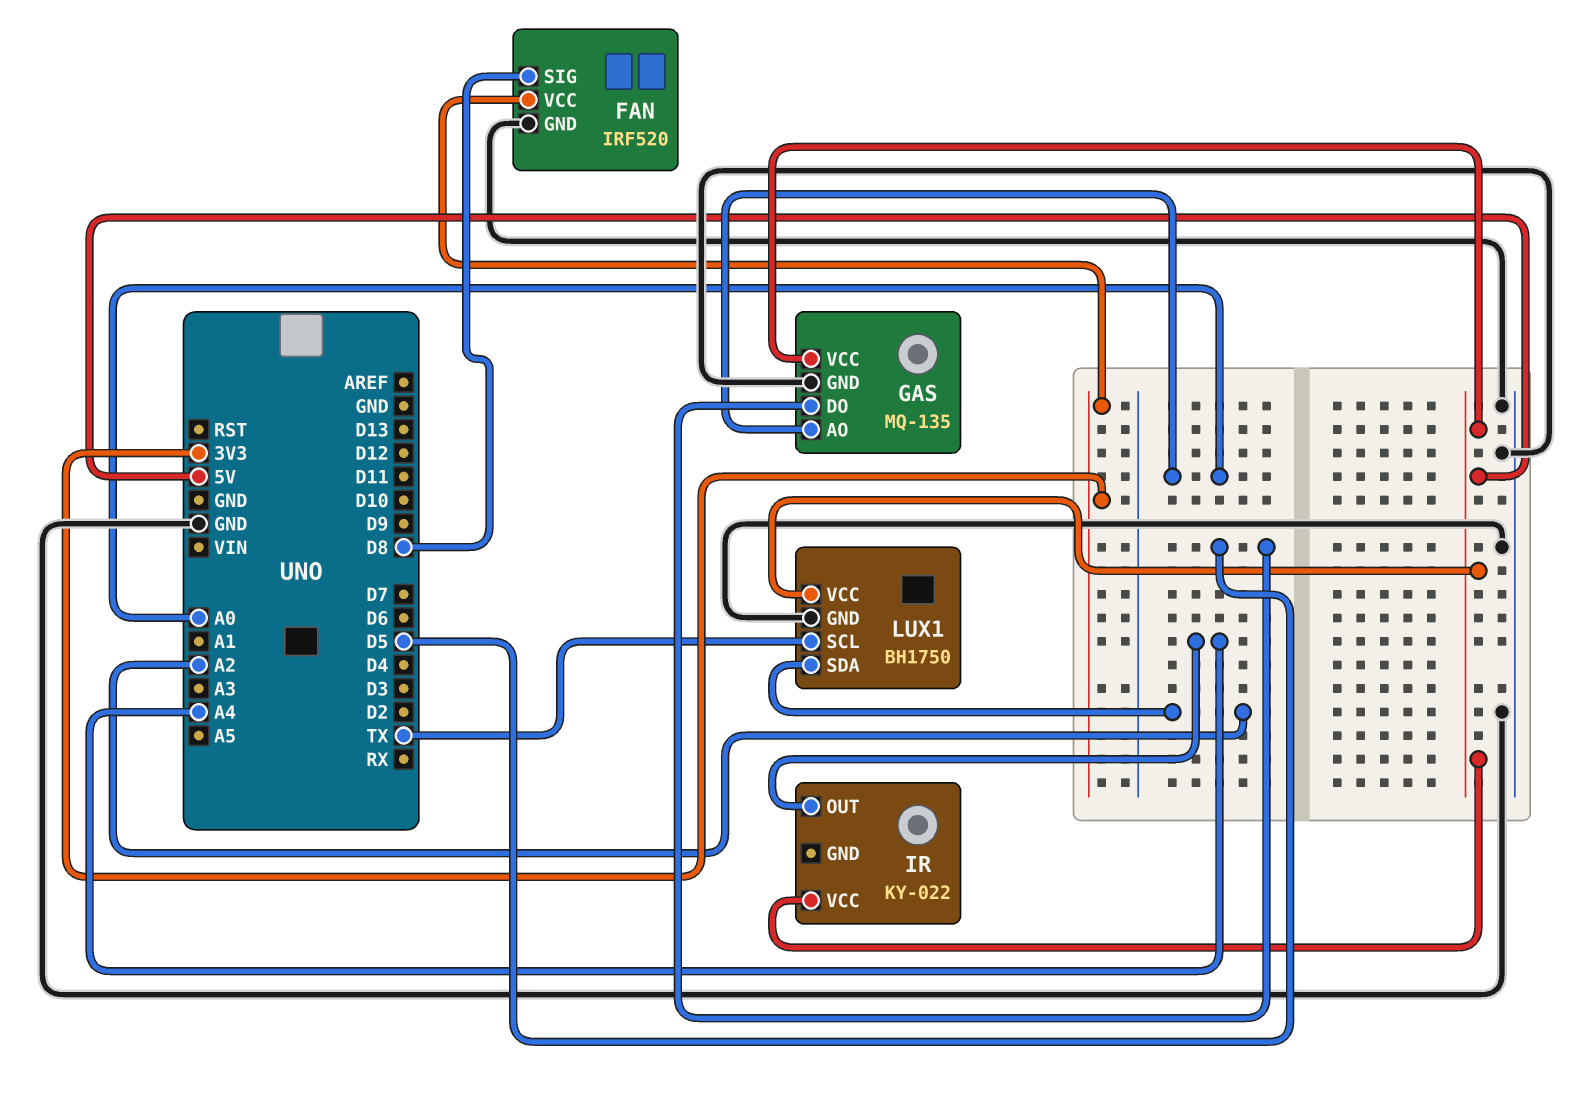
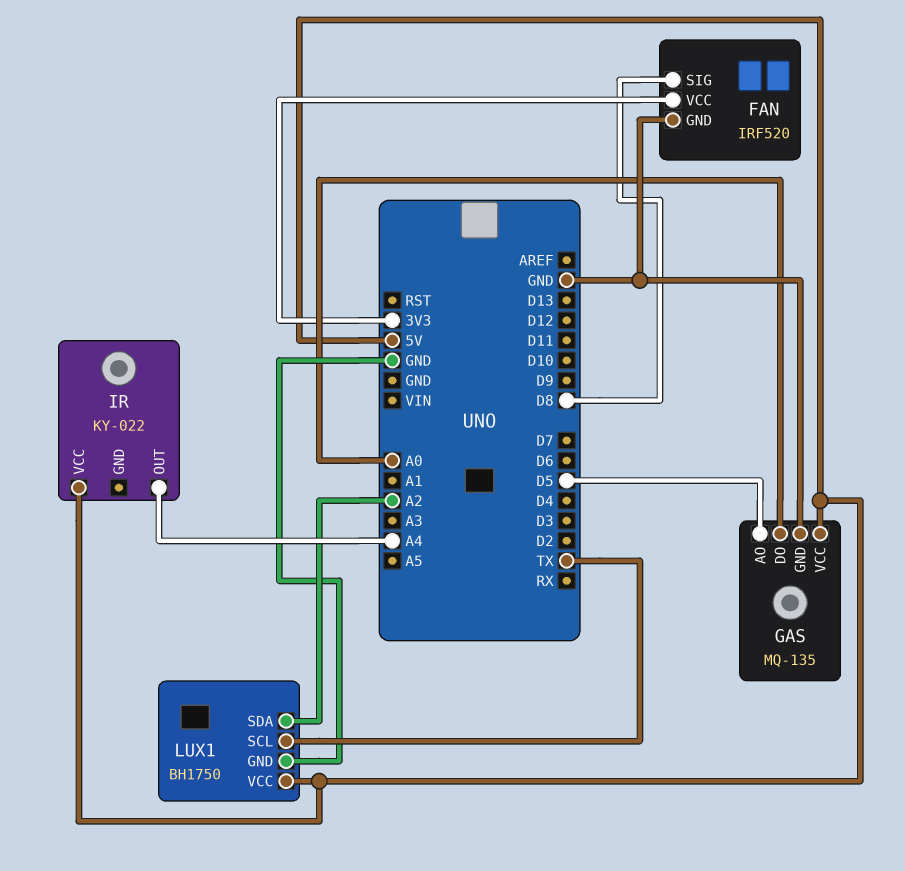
GAS pin AO: A0 -> D5
GAS pin DO: D5 -> A0

